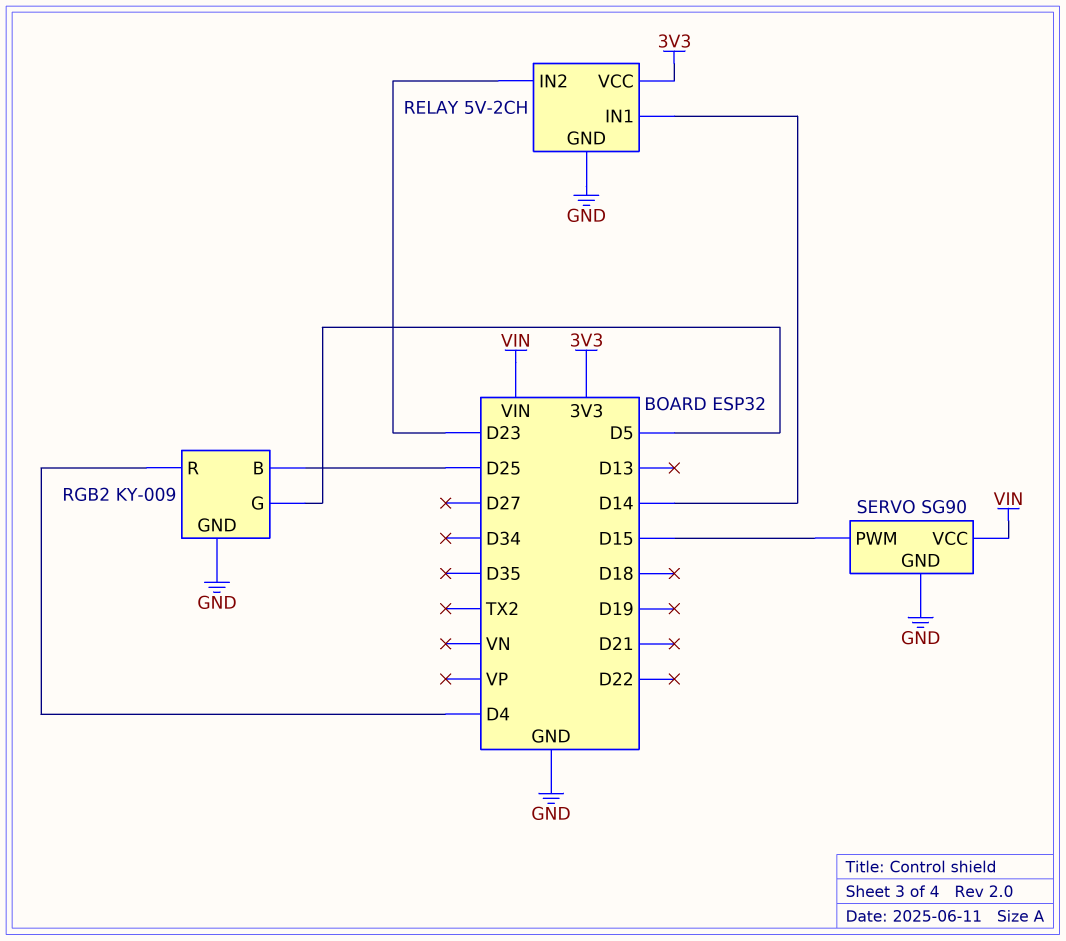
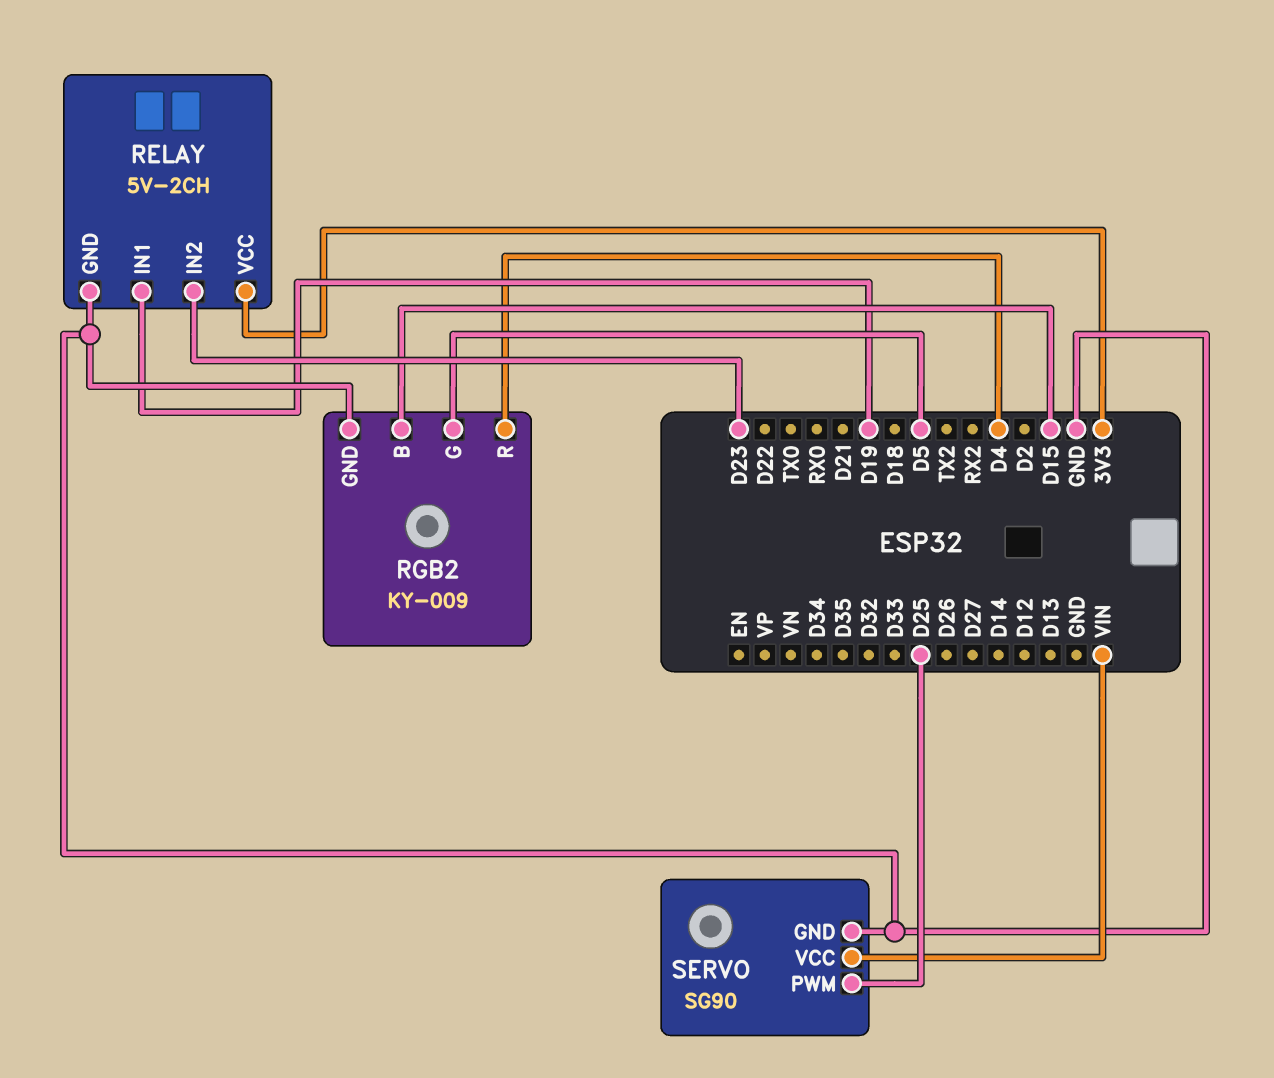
RELAY pin IN1: D14 -> D19
RGB2 pin B: D25 -> D15
SERVO pin PWM: D15 -> D25

